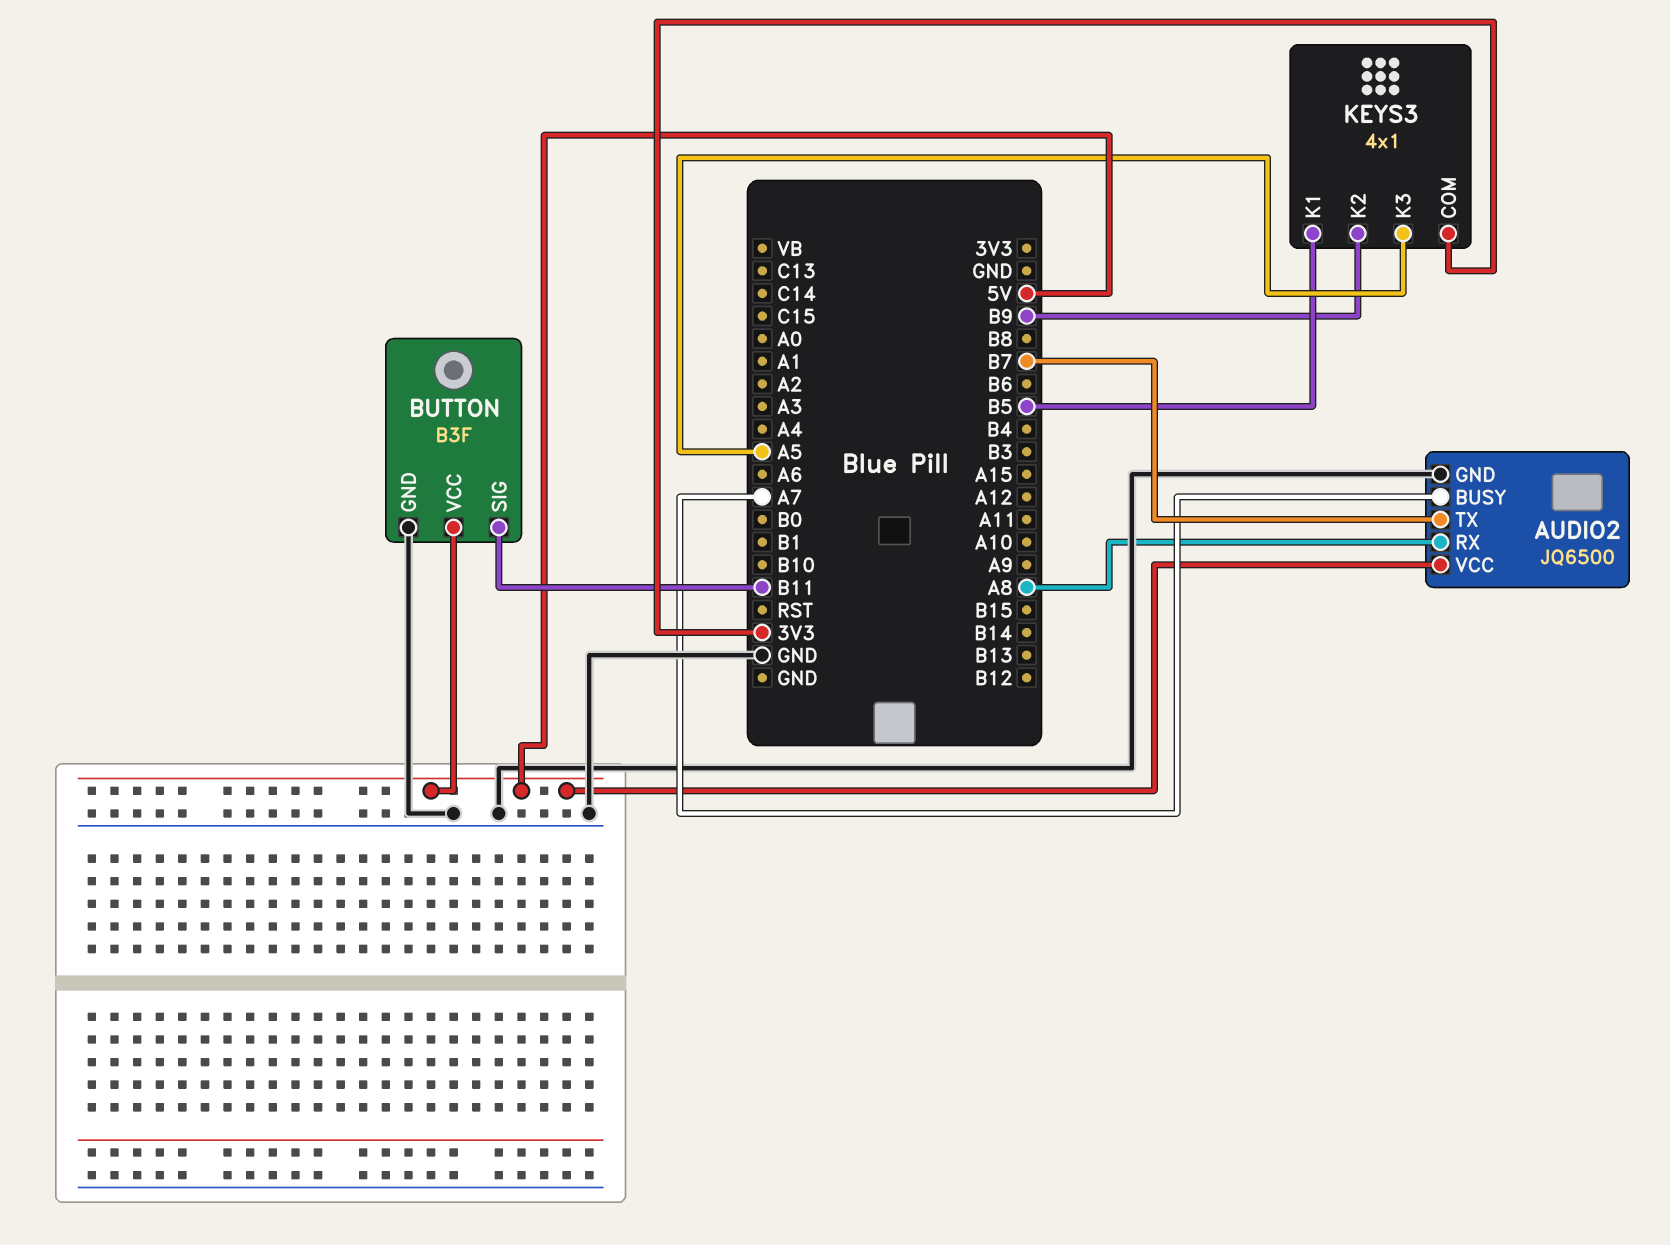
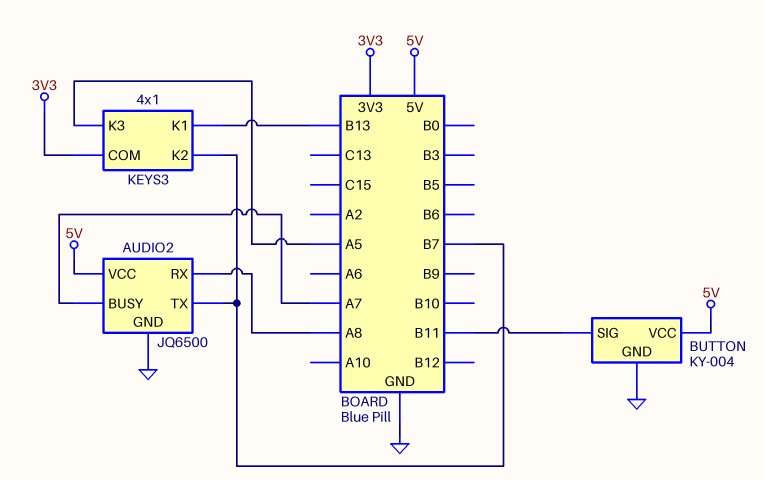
BUTTON: B3F -> KY-004
KEYS3 pin K1: B5 -> B13
KEYS3 pin K2: B9 -> B7

